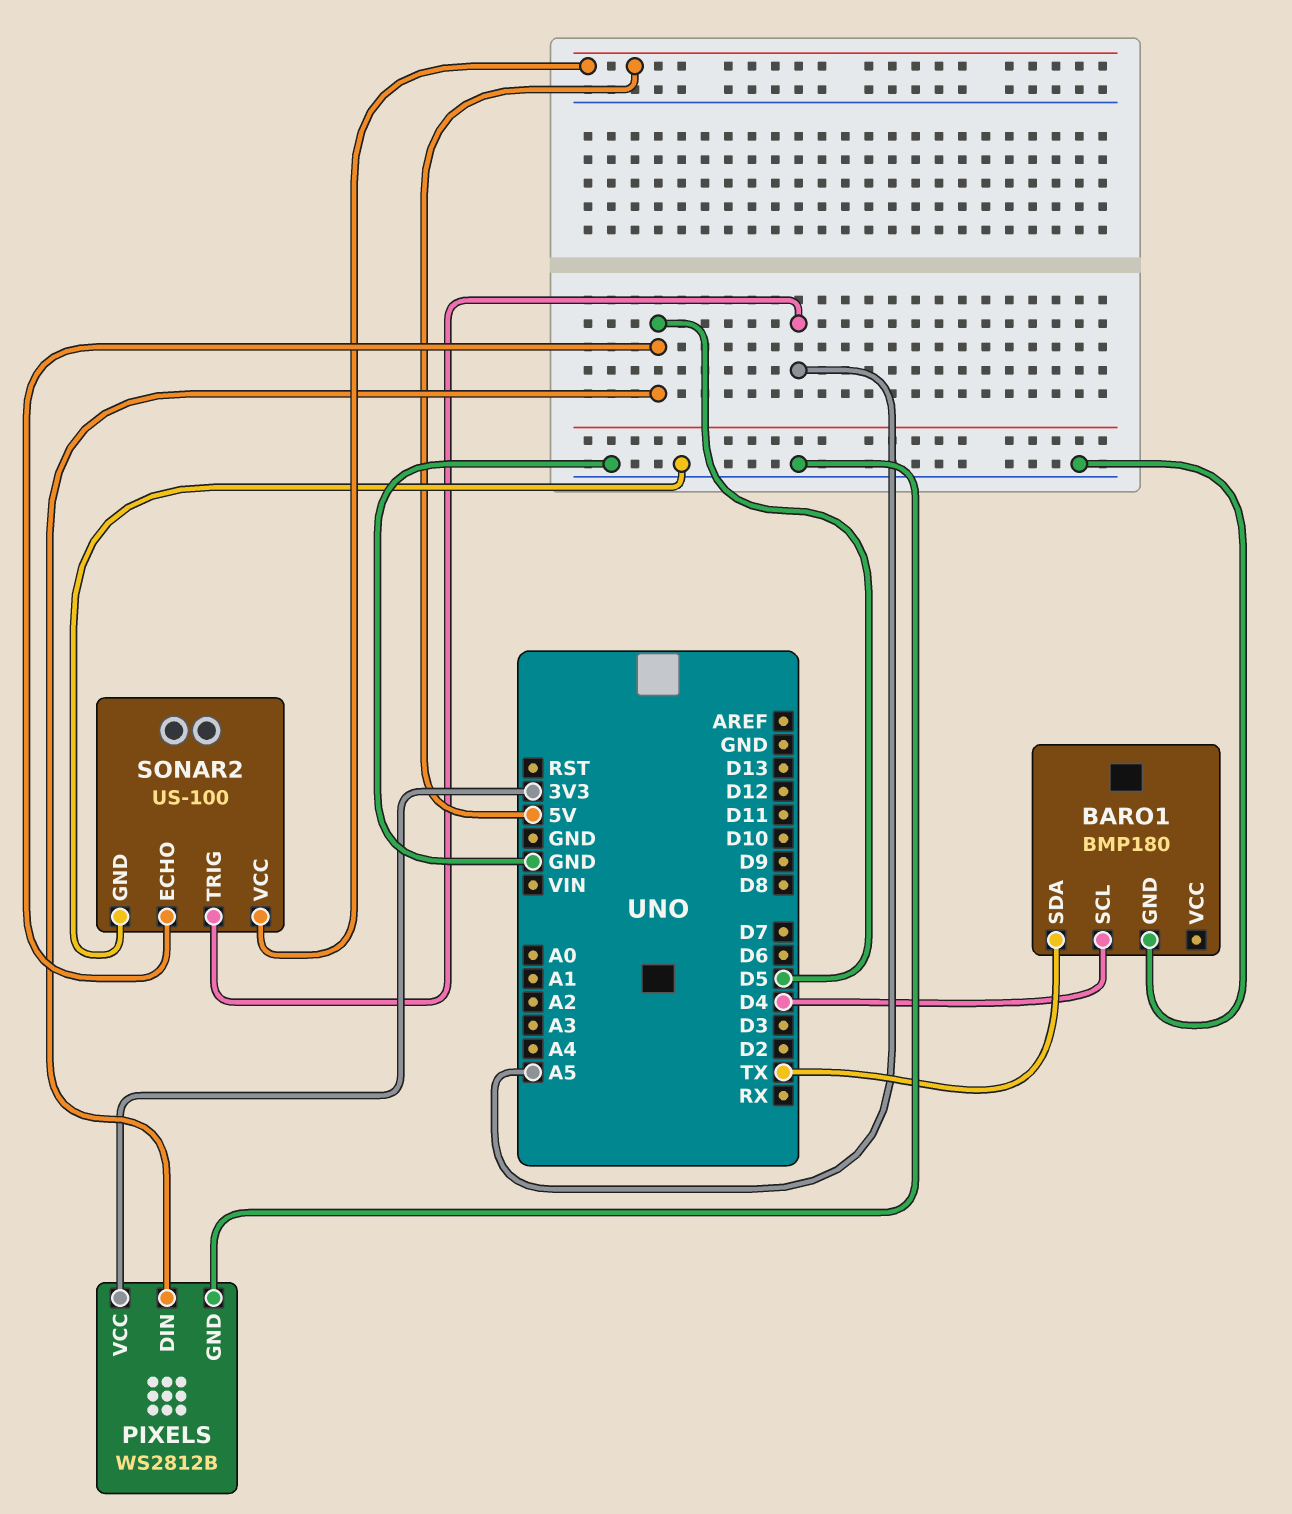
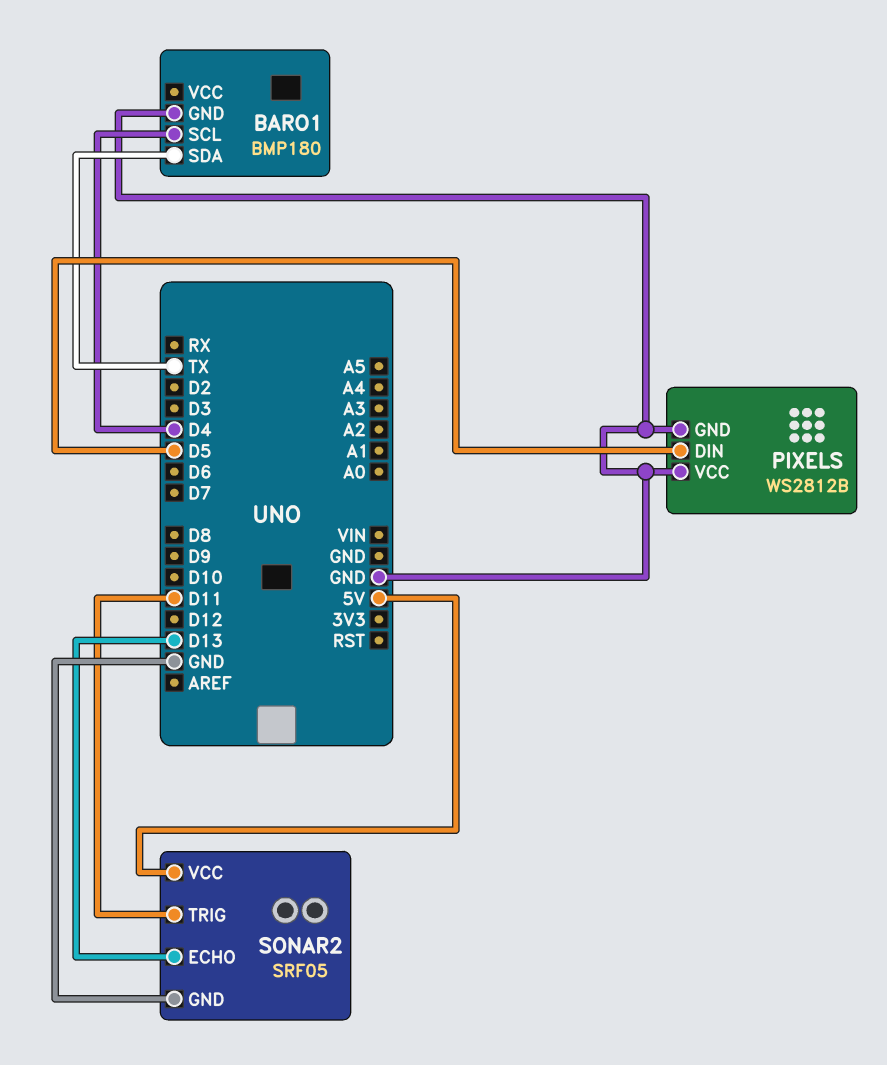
PIXELS pin VCC: 3V3 -> GND
SONAR2: US-100 -> SRF05
SONAR2 pin ECHO: D5 -> D13
SONAR2 pin TRIG: A5 -> D11

